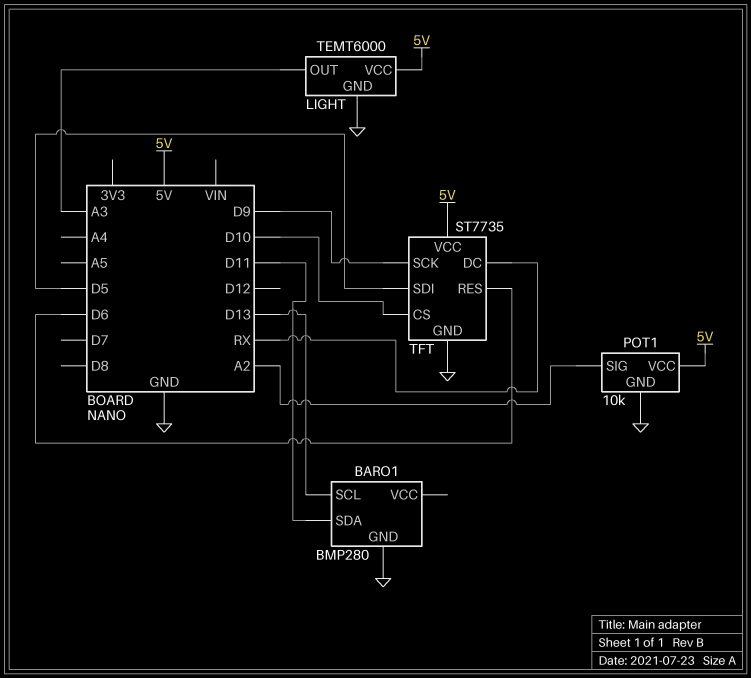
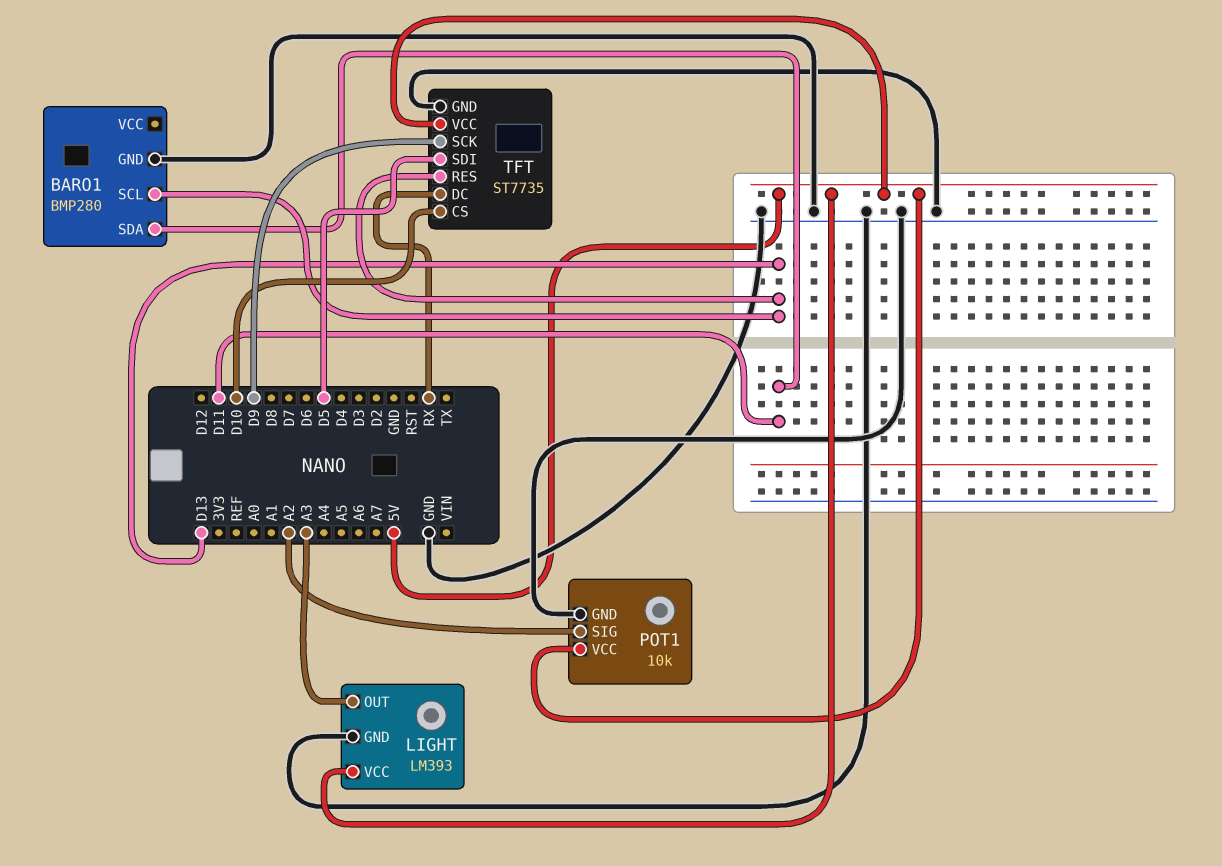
LIGHT: TEMT6000 -> LM393
TFT pin RES: D6 -> D13

